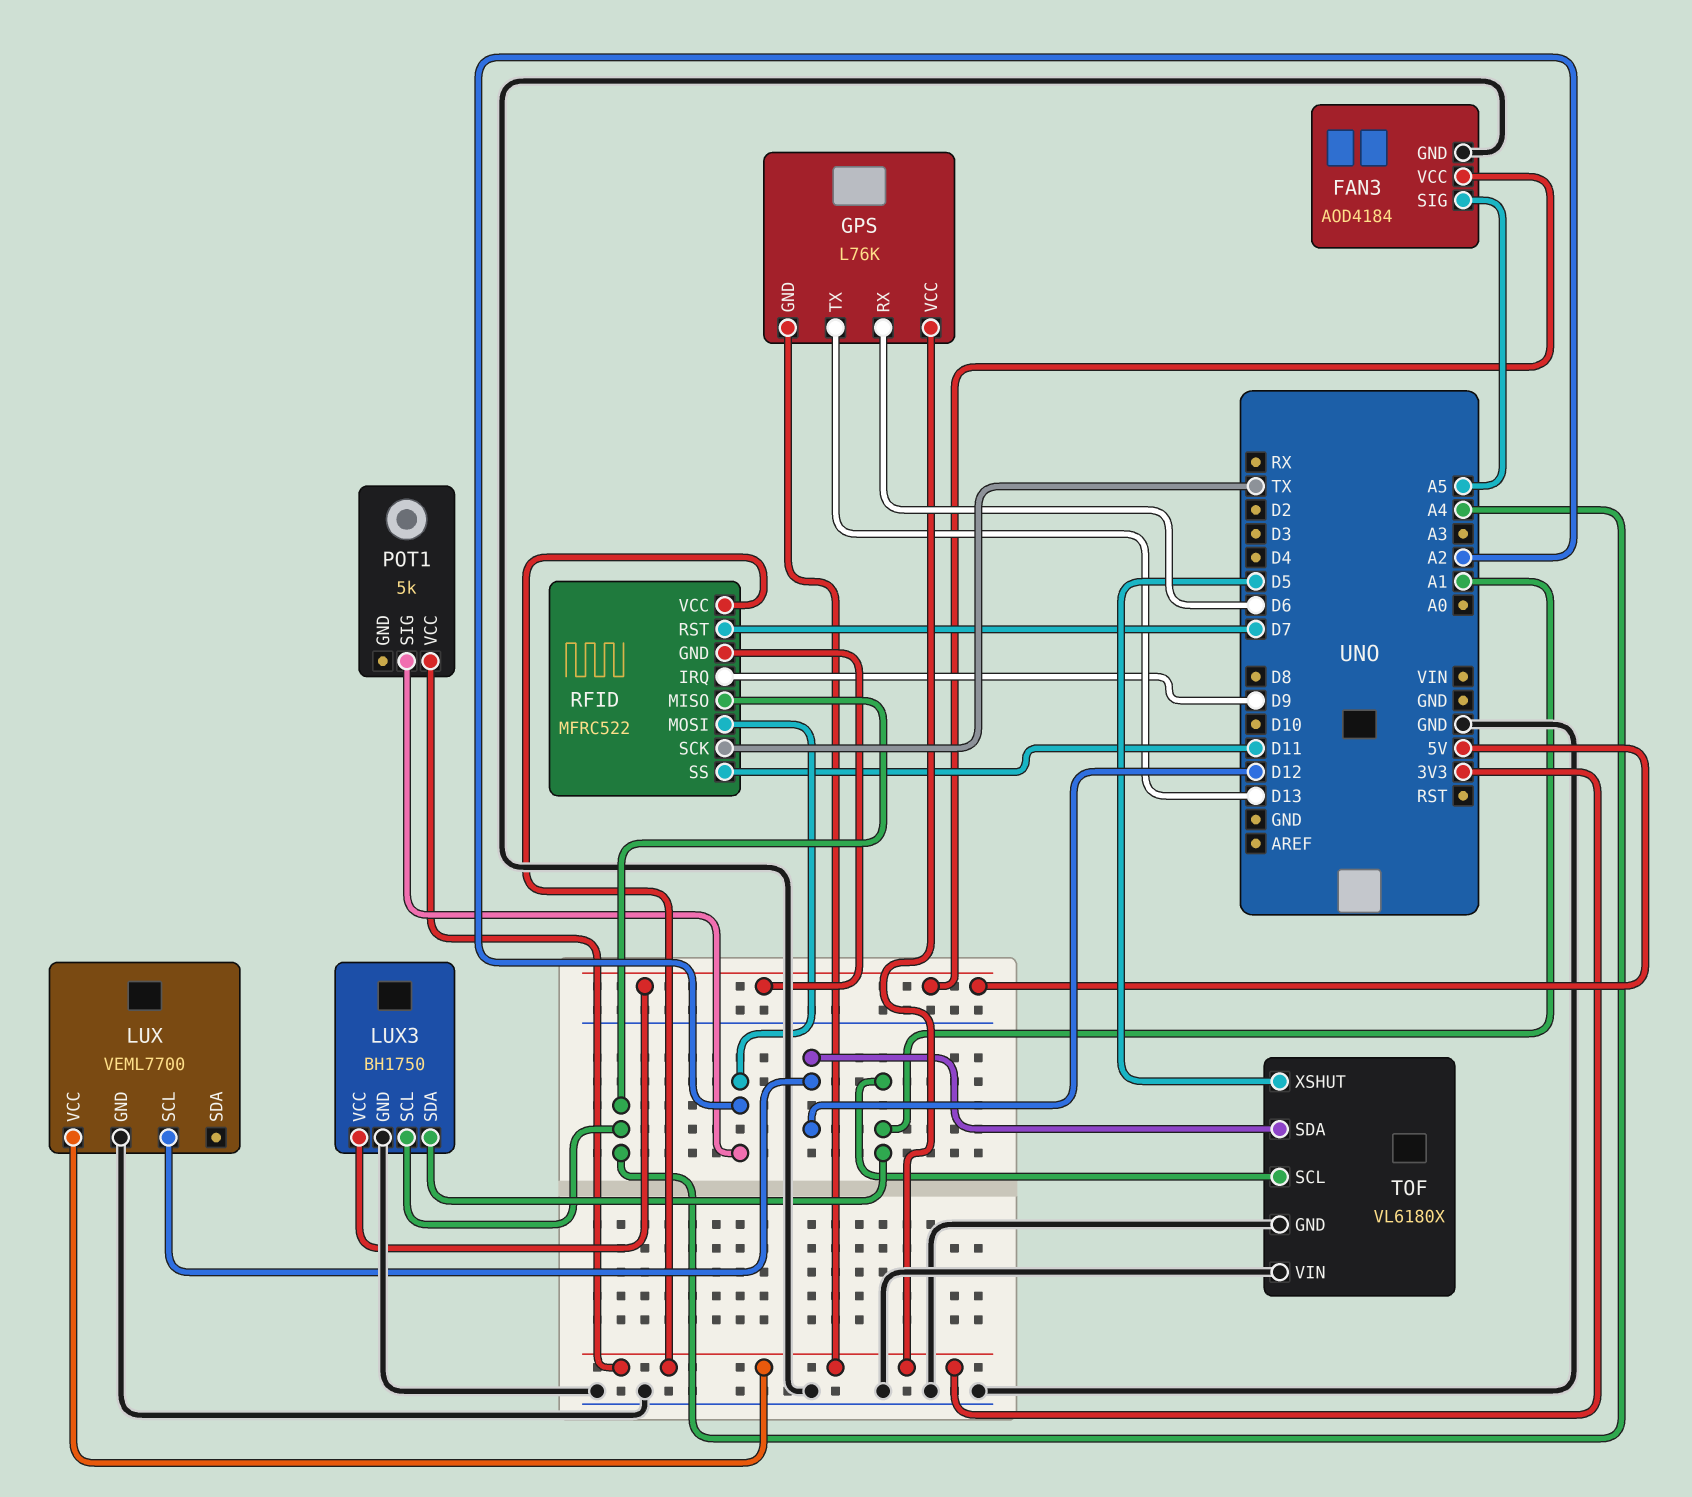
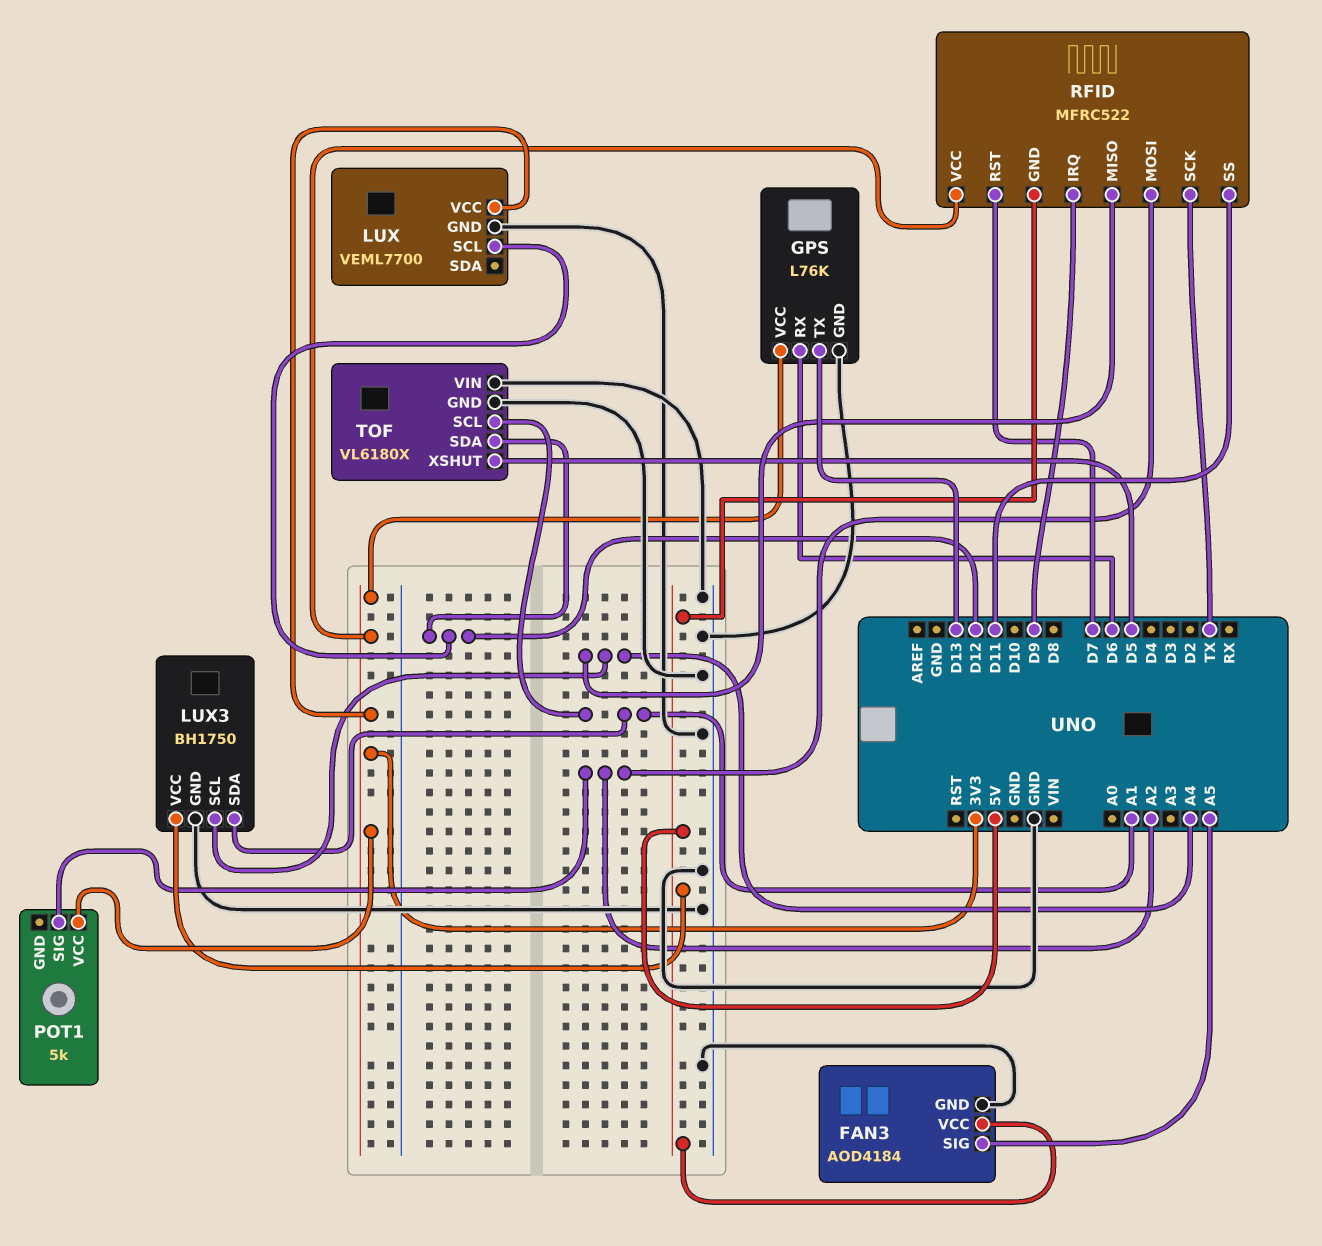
GPS pin GND: 3V3 -> GND

